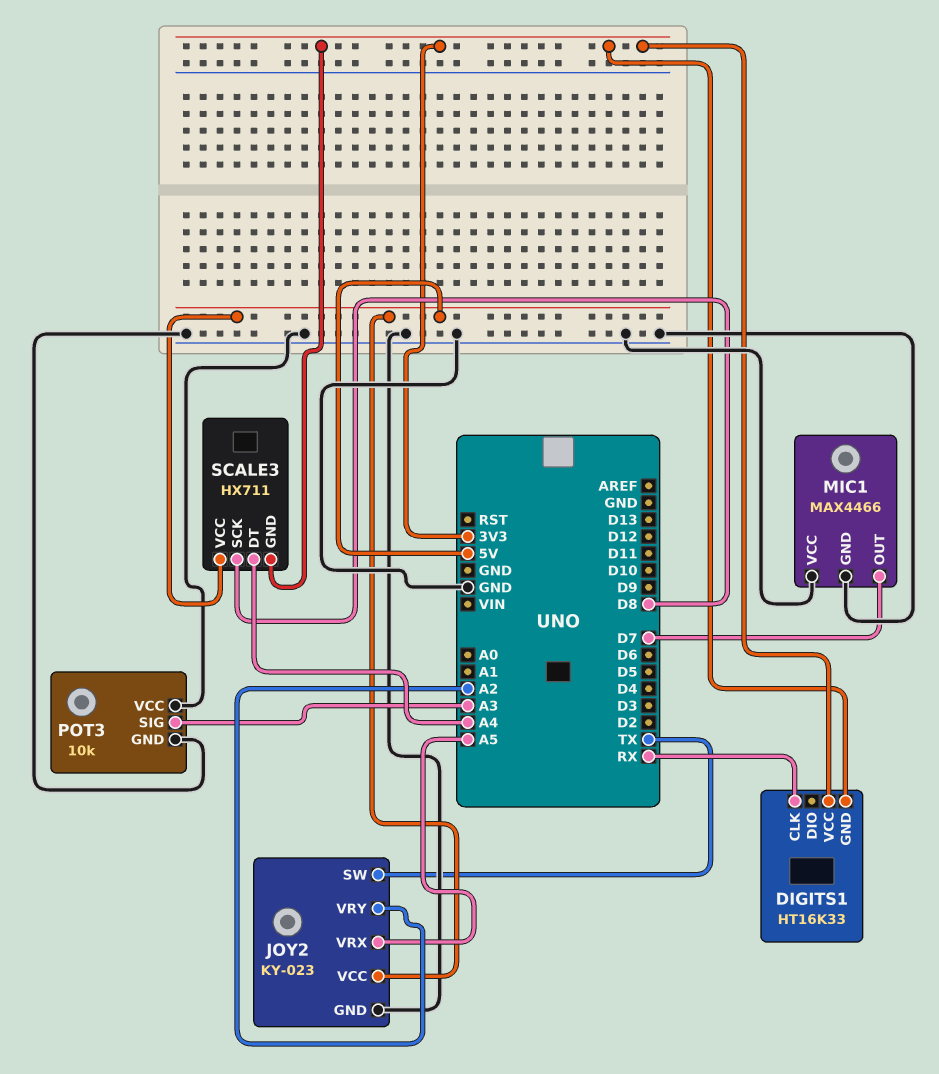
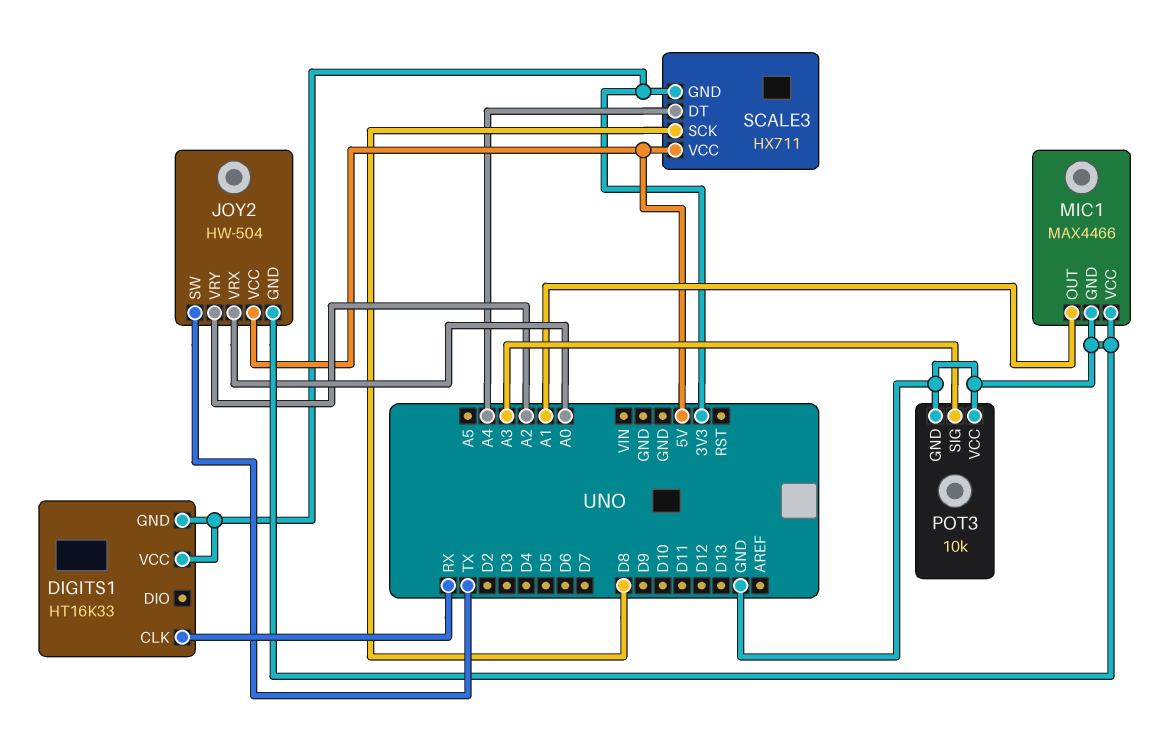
JOY2: KY-023 -> HW-504
JOY2 pin VRX: A5 -> A0
MIC1 pin OUT: D7 -> A1

